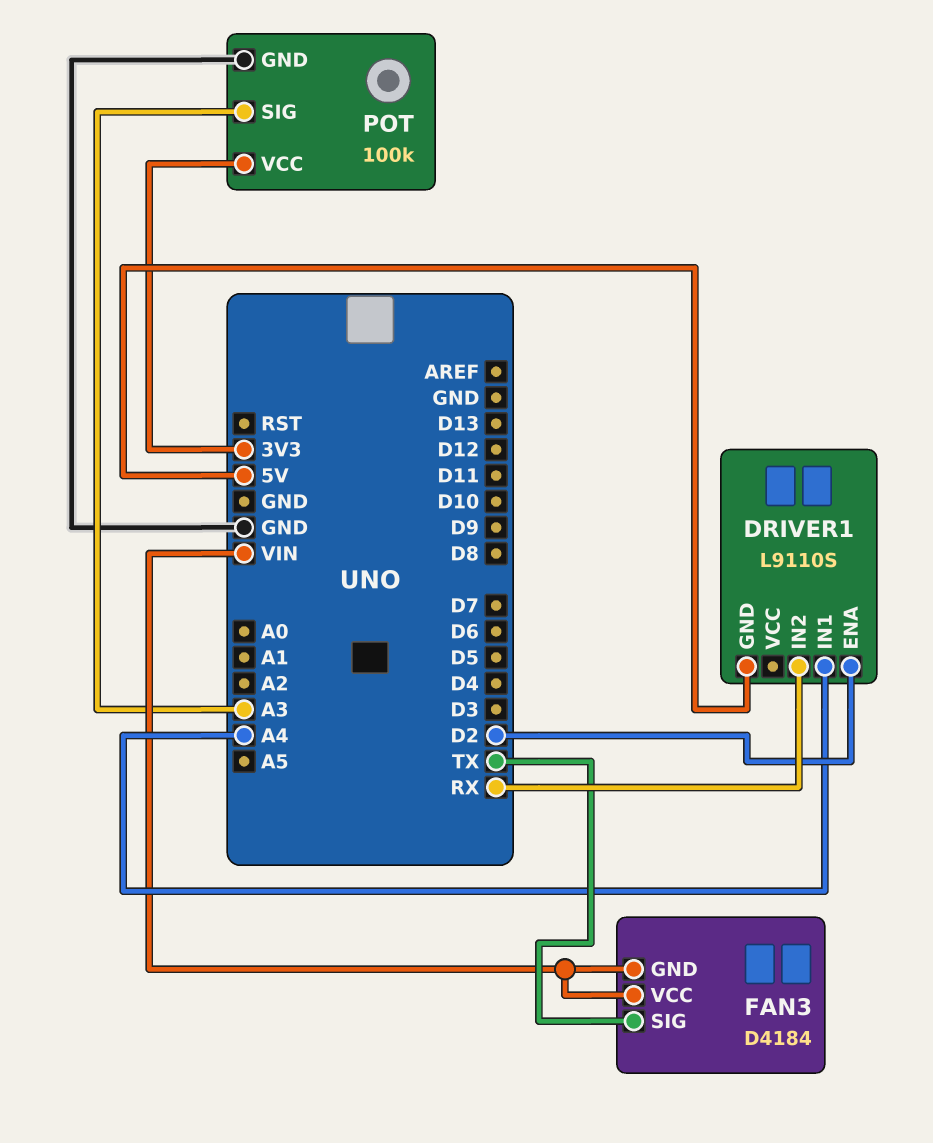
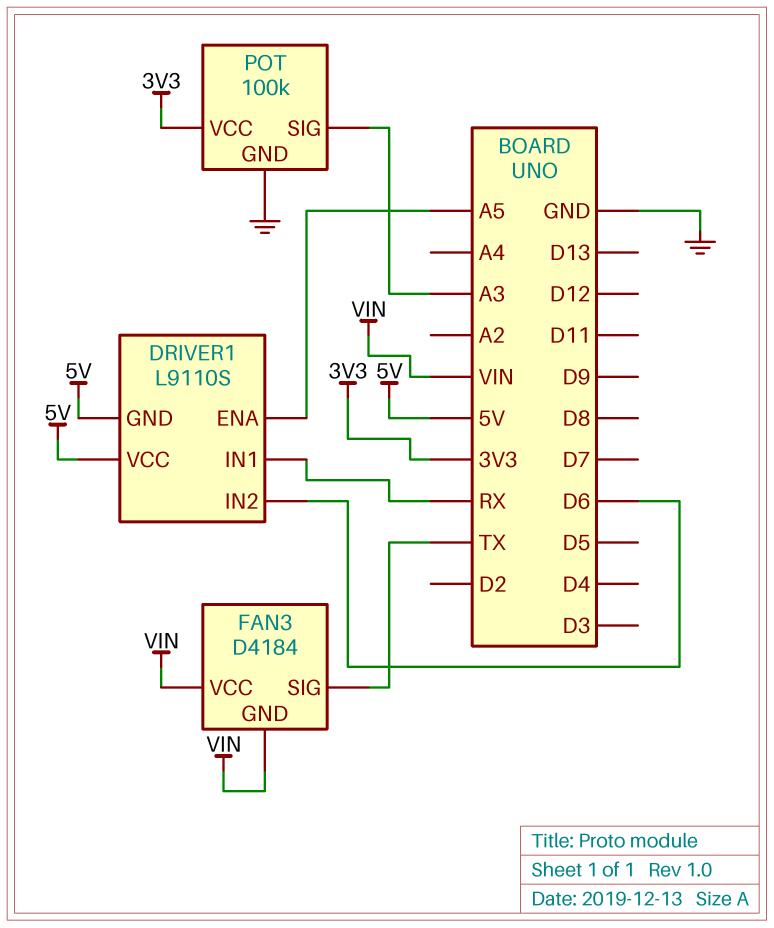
DRIVER1 pin ENA: D2 -> A5
DRIVER1 pin IN1: A4 -> RX
DRIVER1 pin IN2: RX -> D6
DRIVER1 pin VCC: none -> 5V

